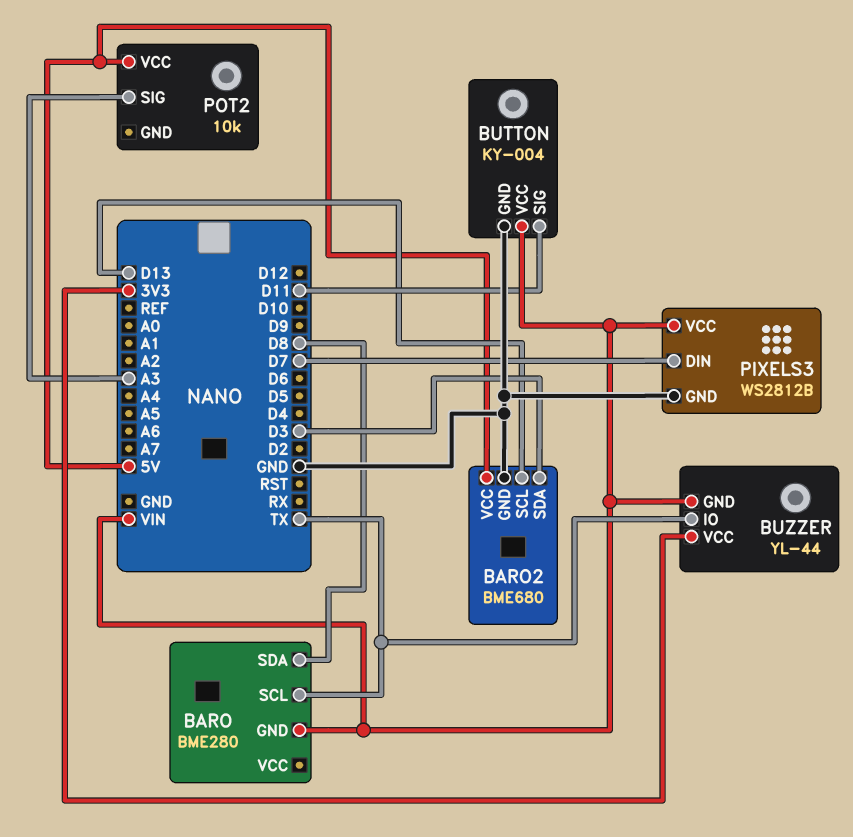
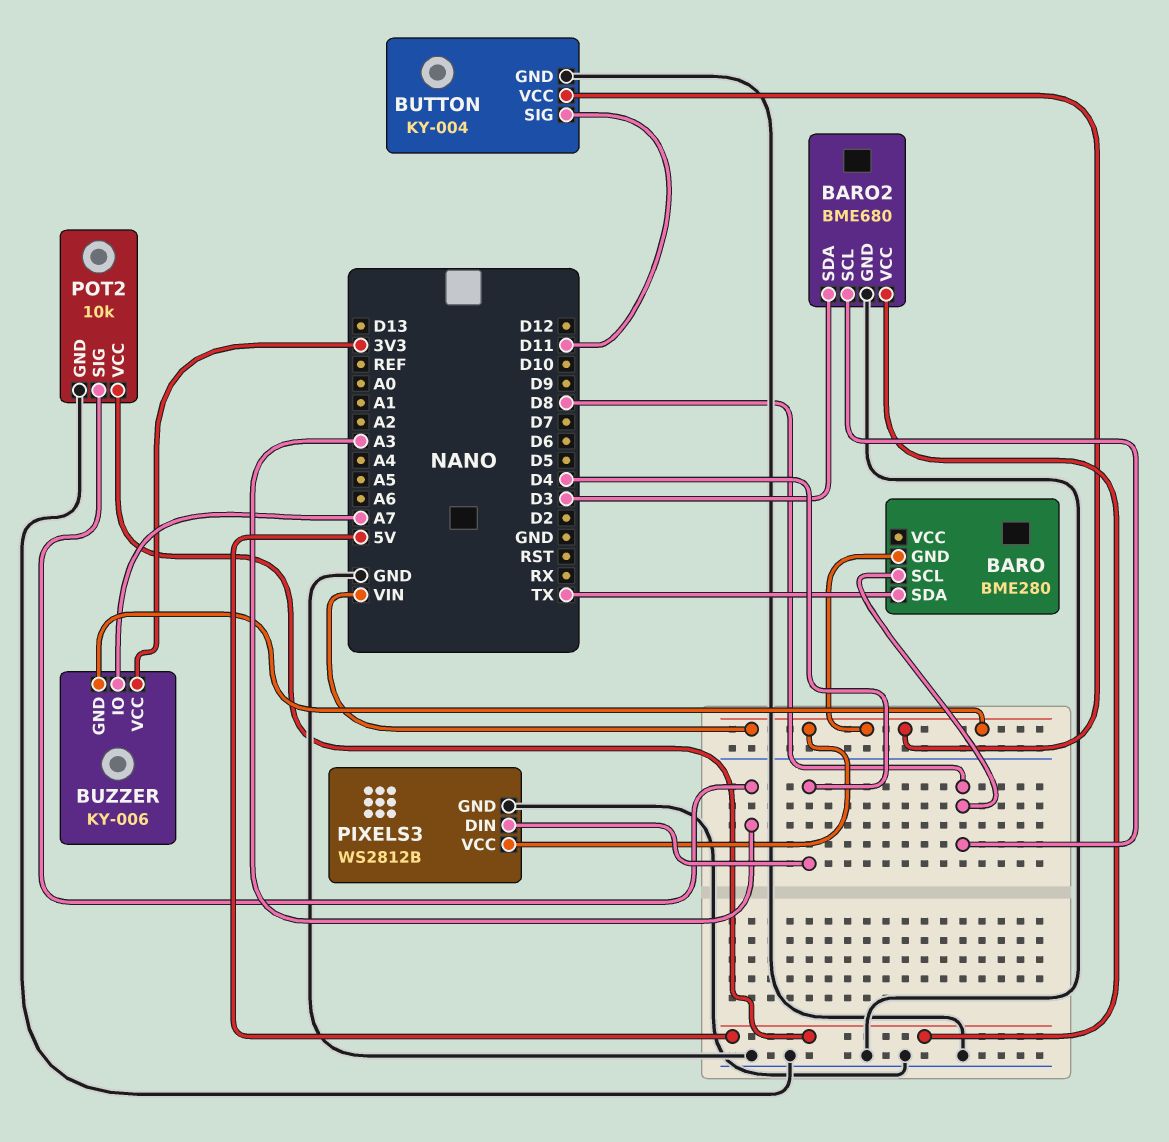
BARO pin SCL: TX -> D8
BARO pin SDA: D8 -> TX
BARO2 pin SCL: D13 -> D8
BUZZER: YL-44 -> KY-006
BUZZER pin IO: TX -> A7
PIXELS3 pin DIN: D7 -> D4
POT2 pin GND: none -> GND

